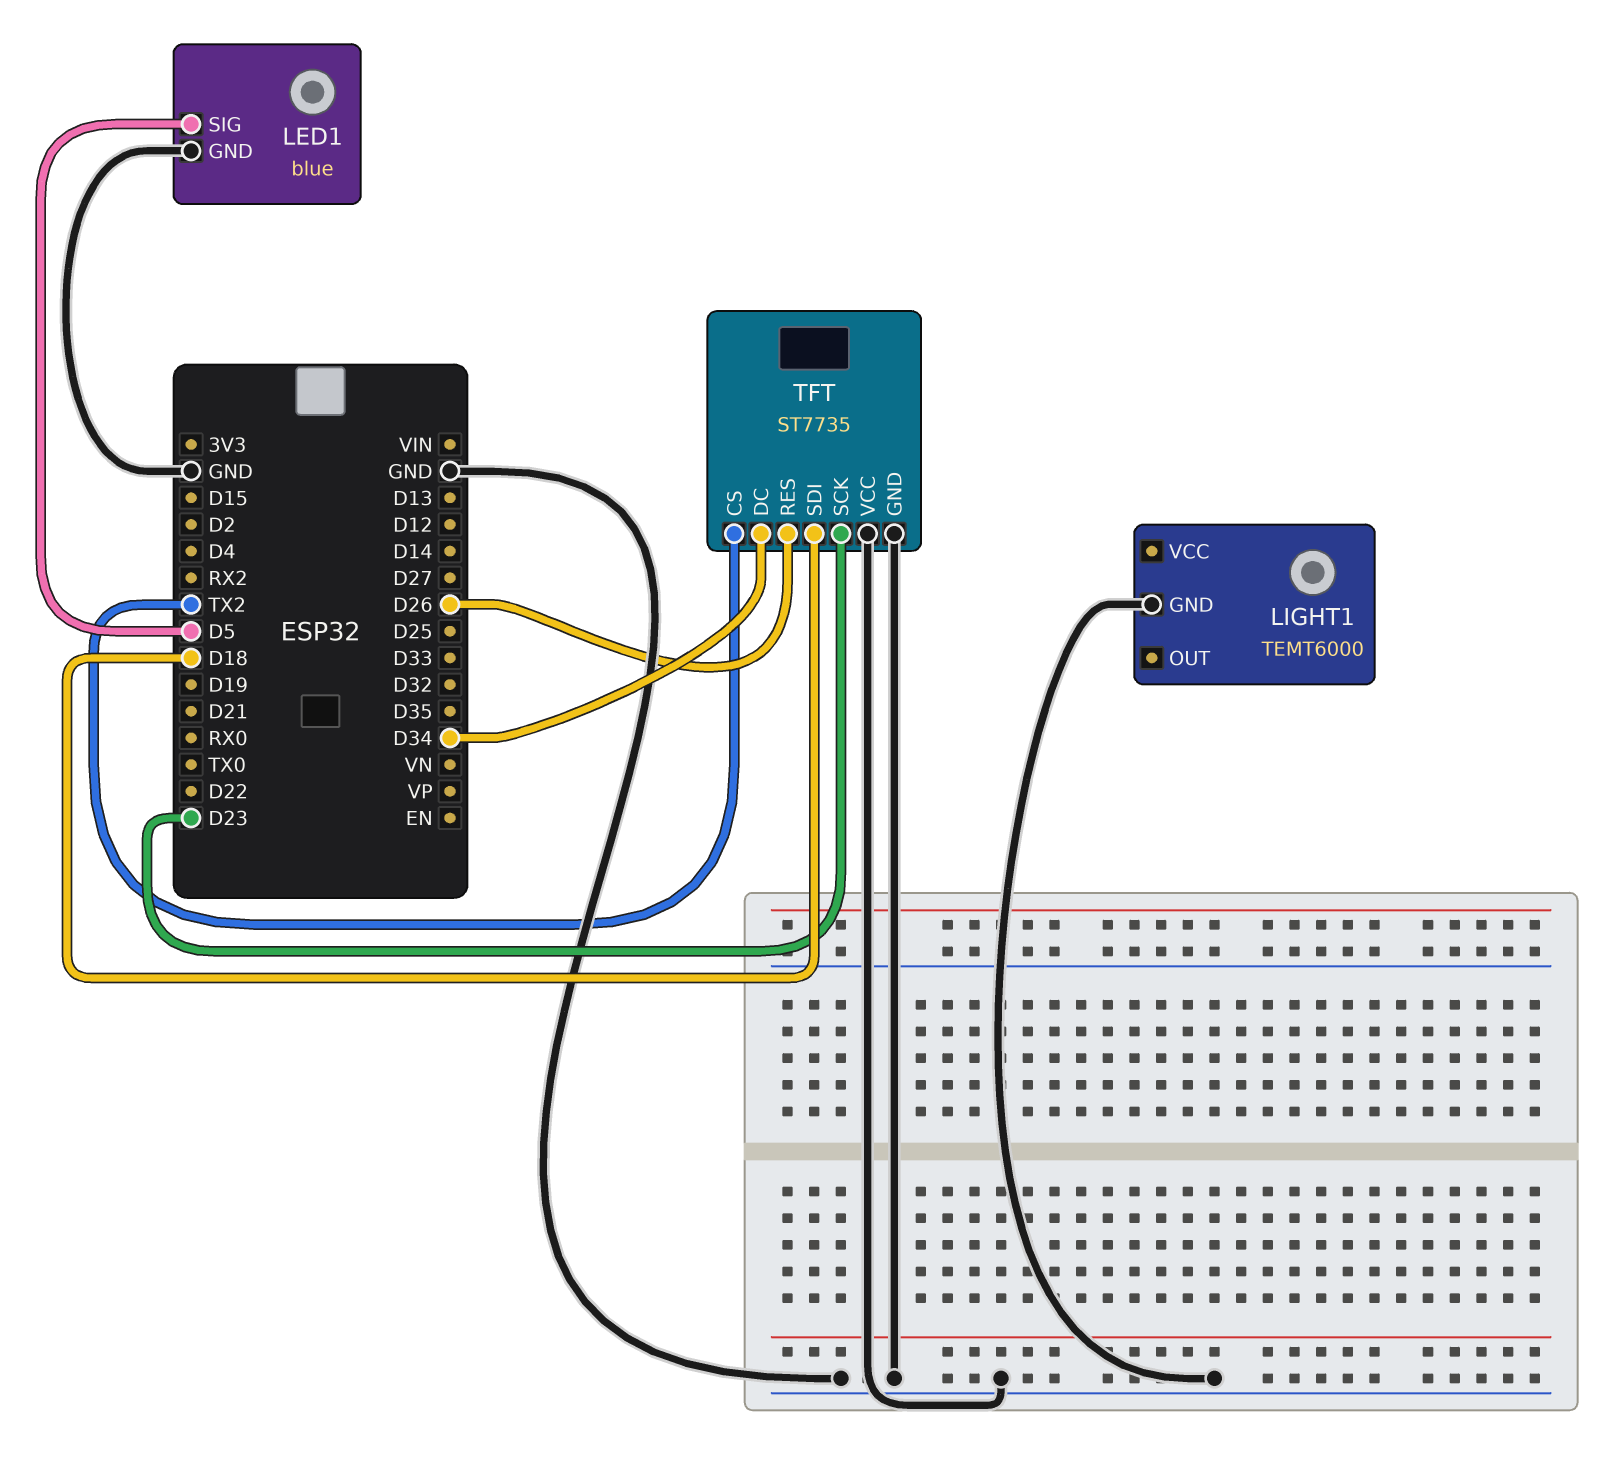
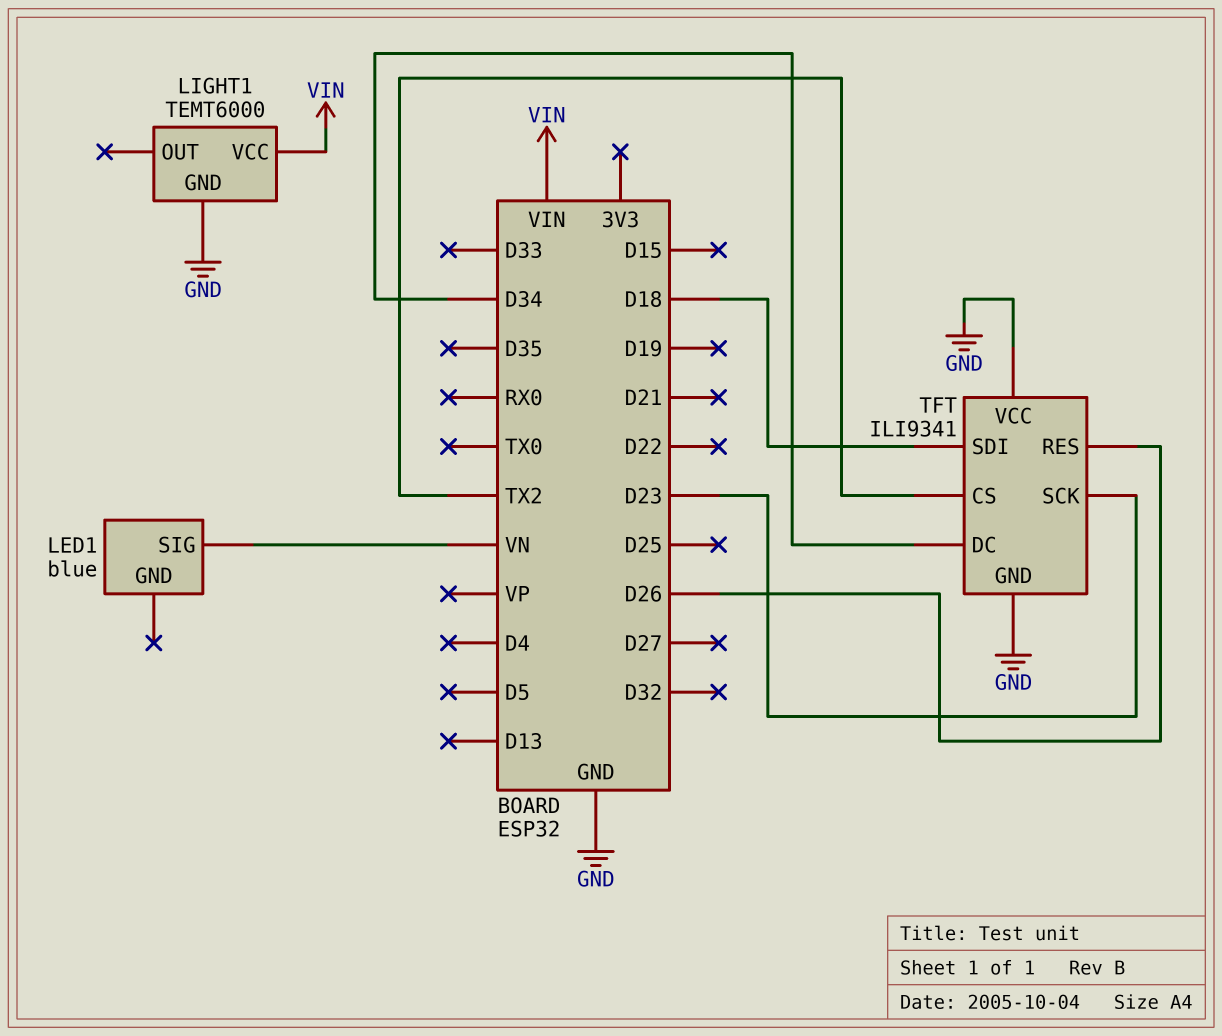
LED1 pin GND: GND -> none
LED1 pin SIG: D5 -> VN
LIGHT1 pin VCC: none -> VIN
TFT: ST7735 -> ILI9341

